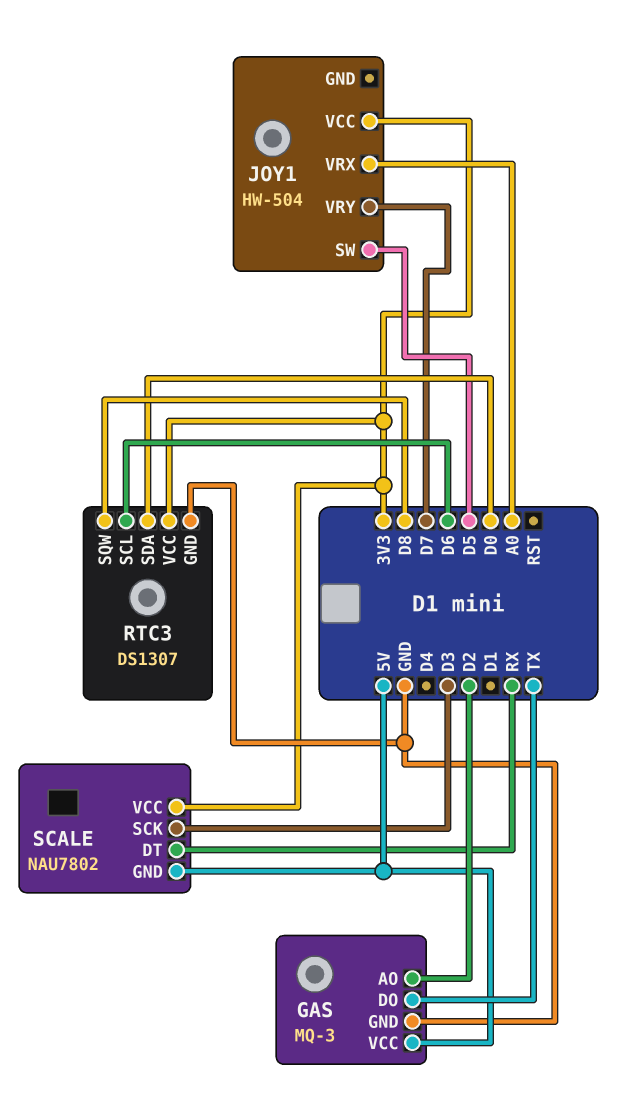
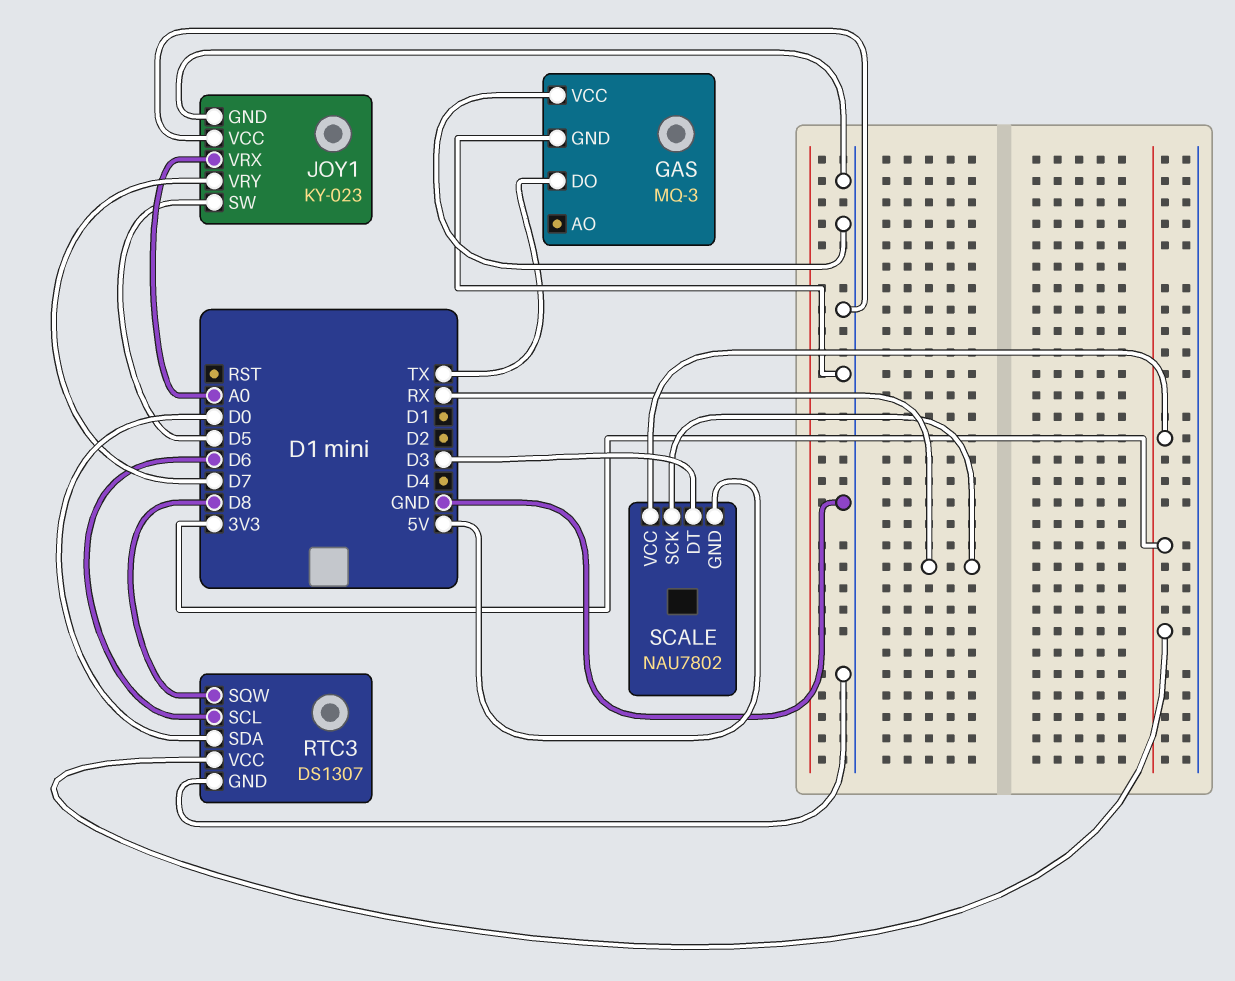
GAS pin AO: D2 -> none
GAS pin VCC: 5V -> GND
JOY1: HW-504 -> KY-023
JOY1 pin GND: none -> GND
JOY1 pin VCC: 3V3 -> GND
SCALE pin DT: RX -> D3
SCALE pin SCK: D3 -> RX

